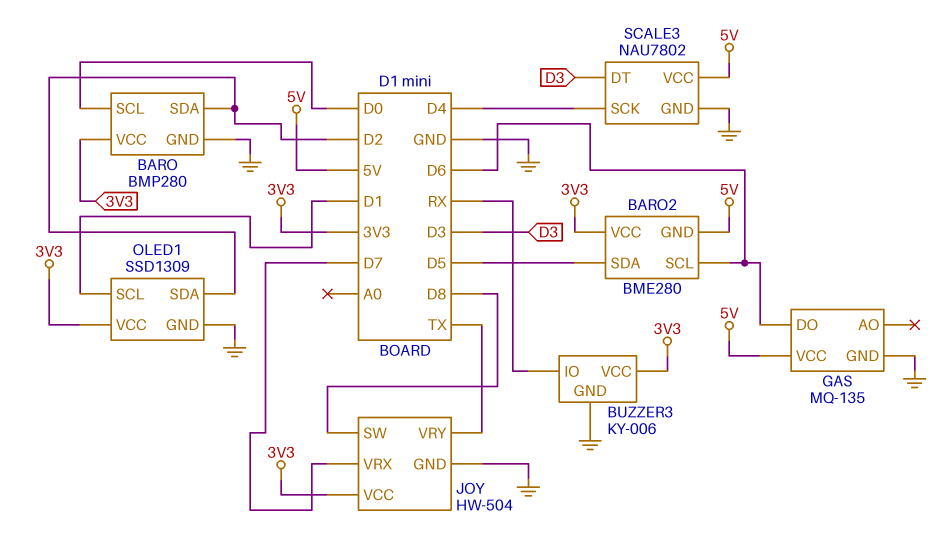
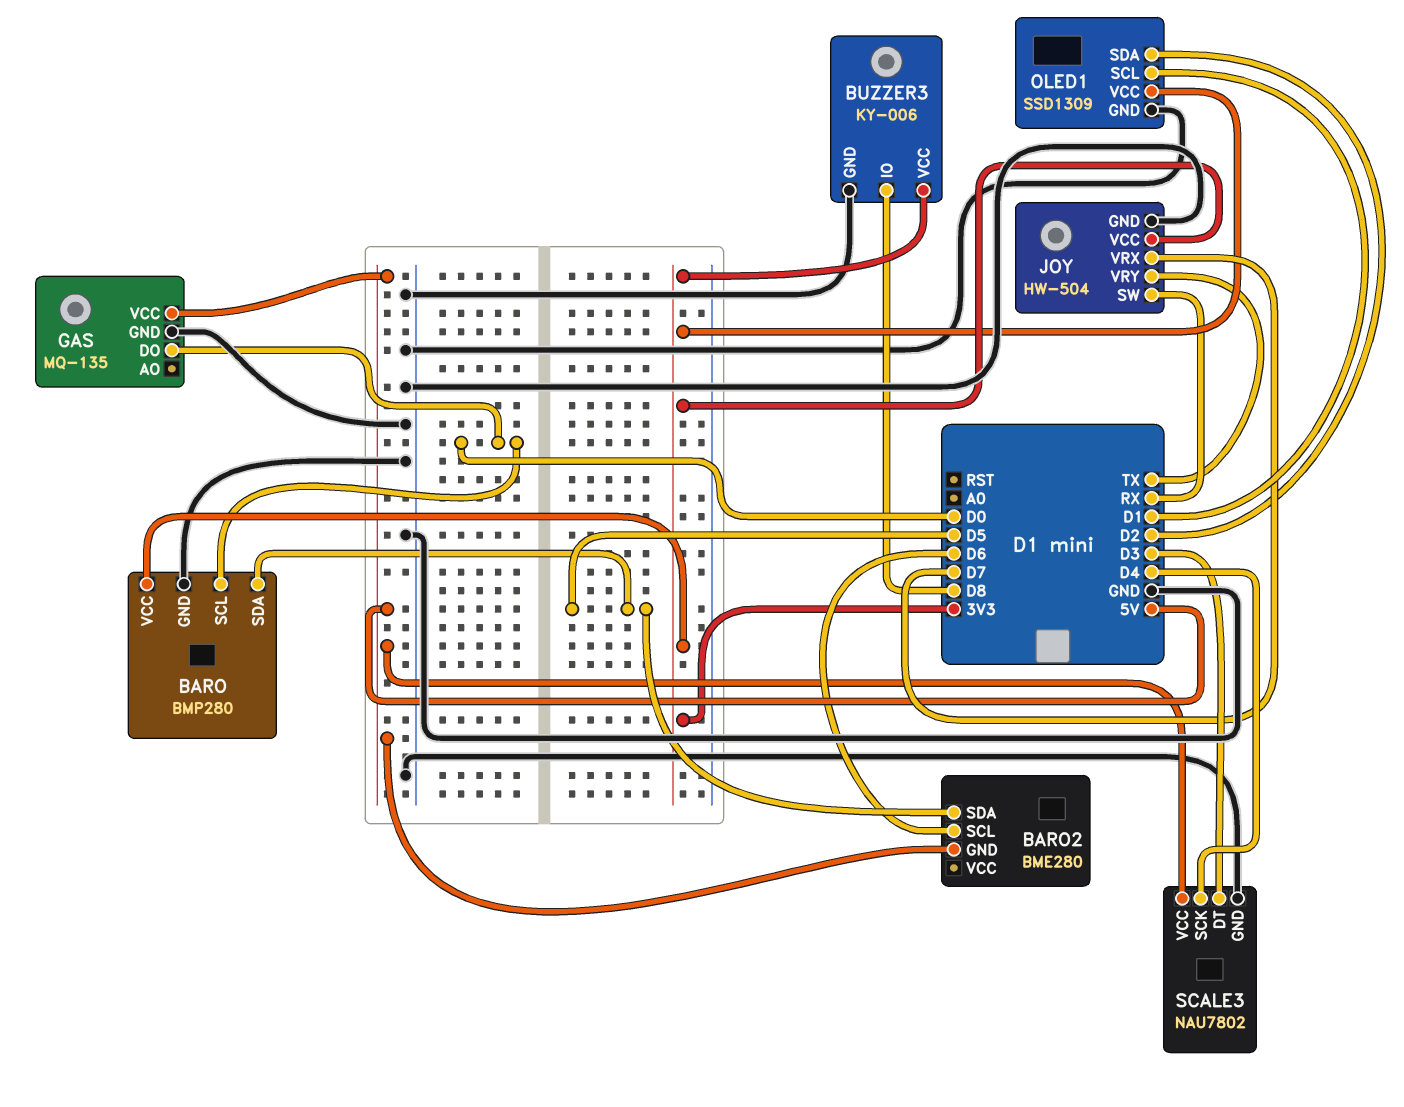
BARO pin SDA: D2 -> D5
BARO2 pin VCC: 3V3 -> none
BUZZER3 pin IO: RX -> D8
GAS pin DO: D6 -> D0
JOY pin SW: D8 -> RX

